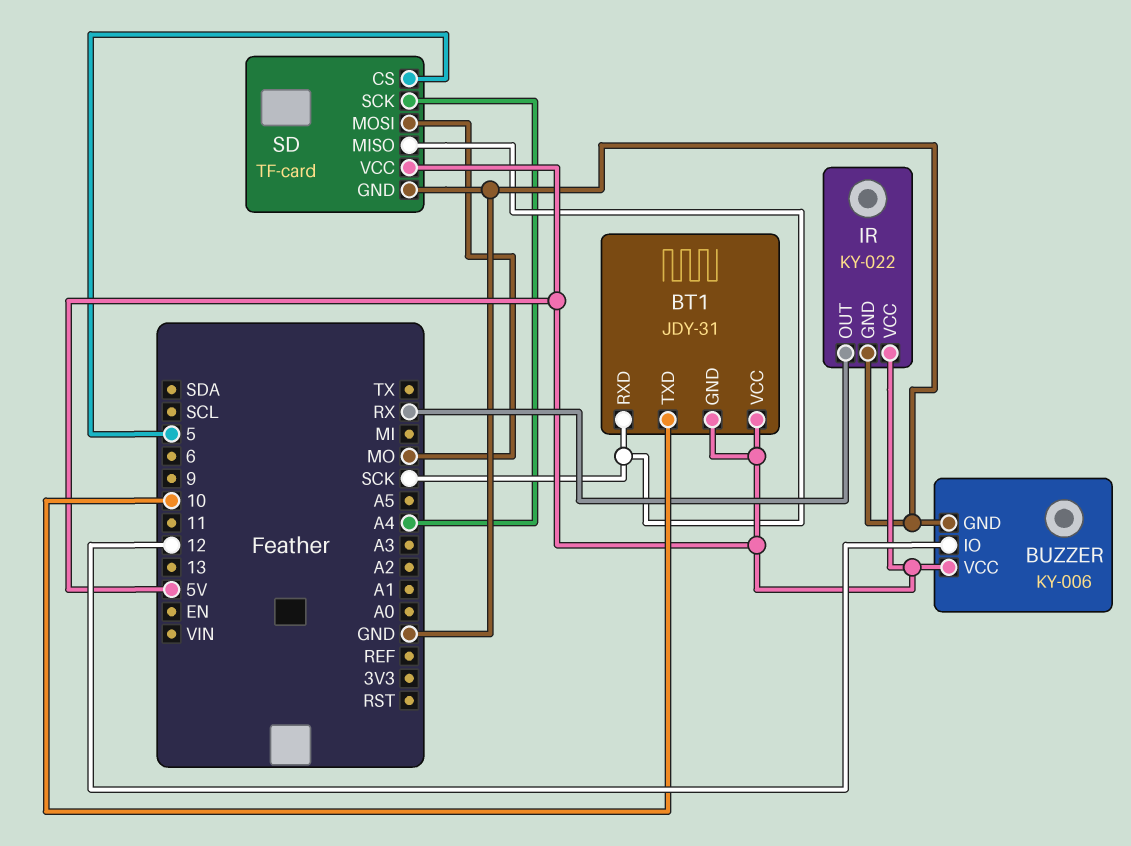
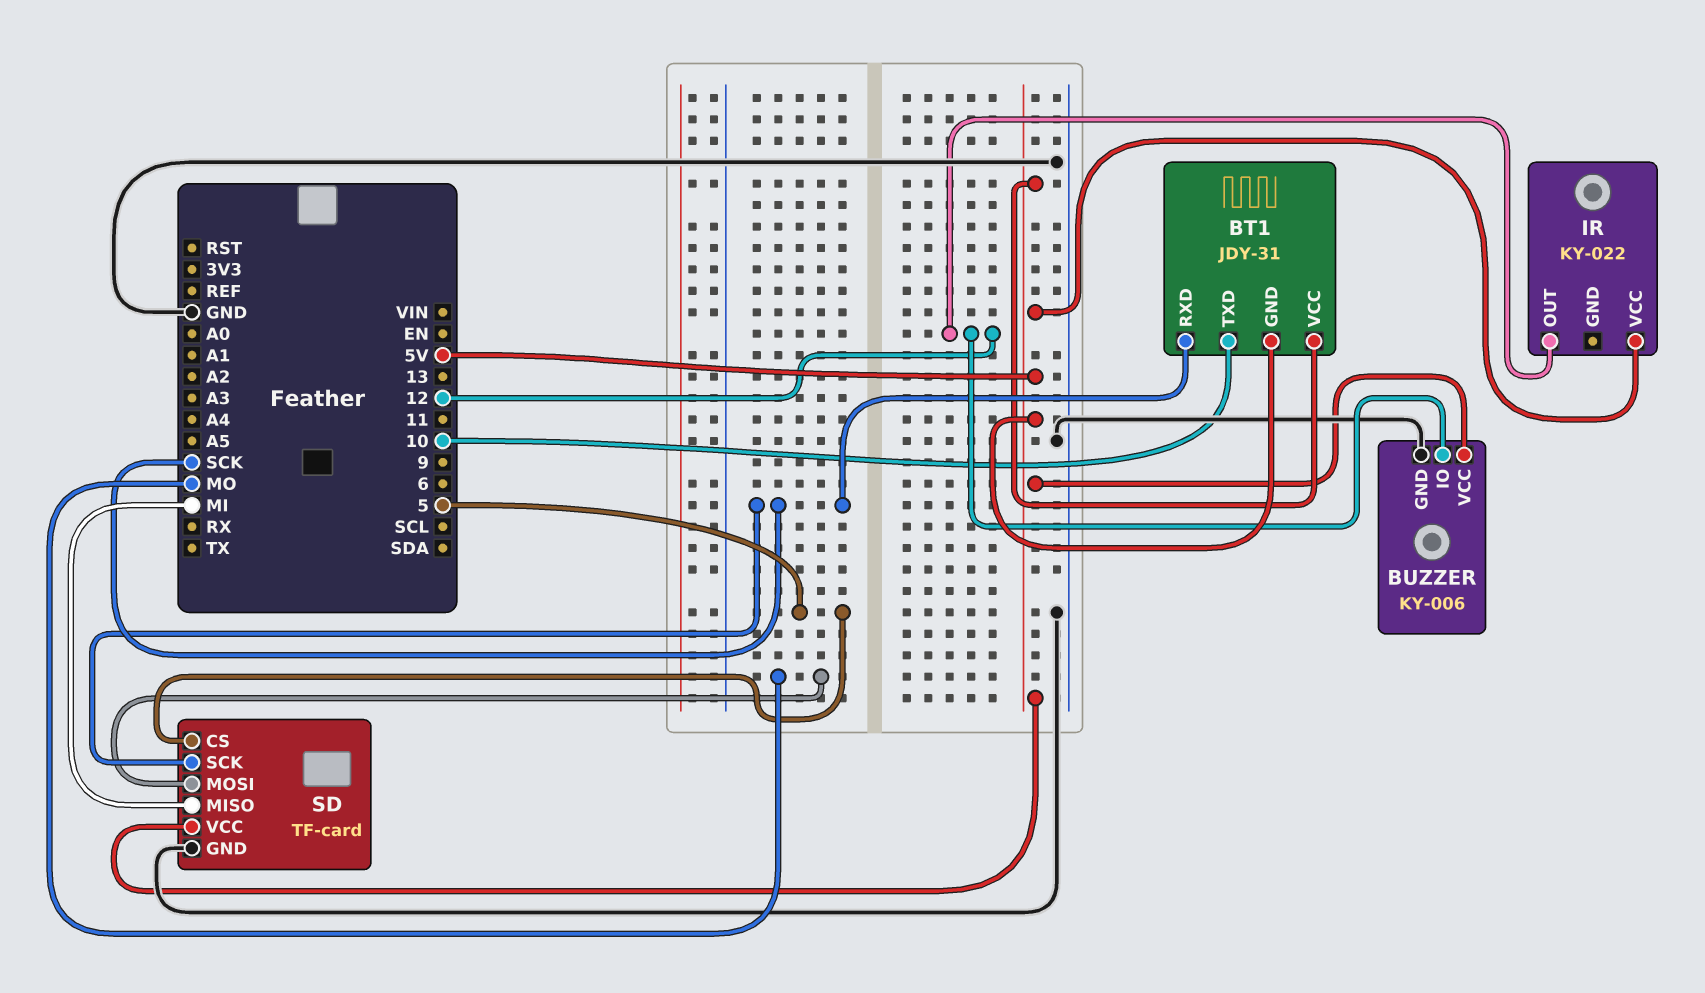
IR pin GND: GND -> none
IR pin OUT: RX -> 12
SD pin MISO: SCK -> MI
SD pin SCK: A4 -> SCK

